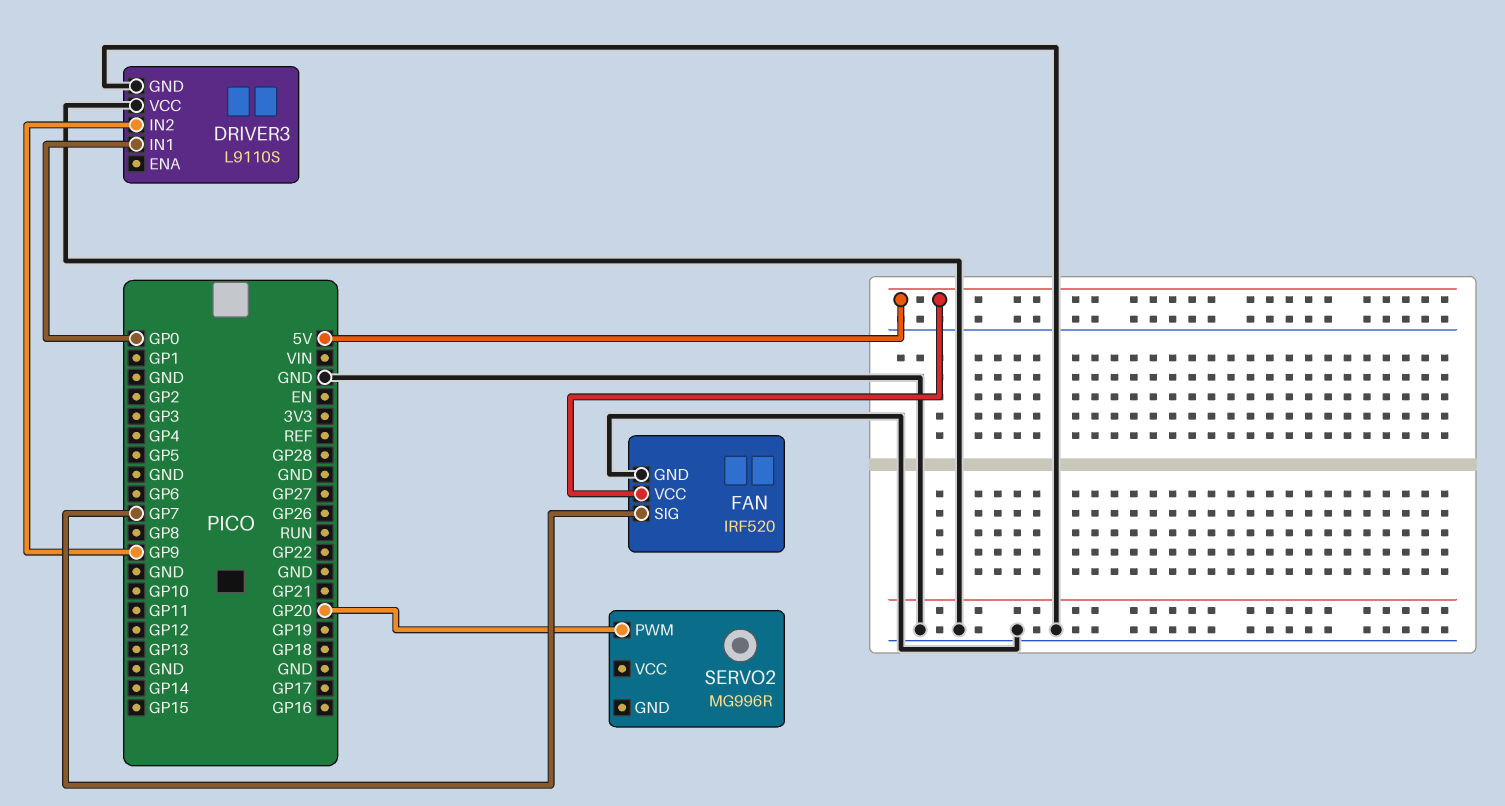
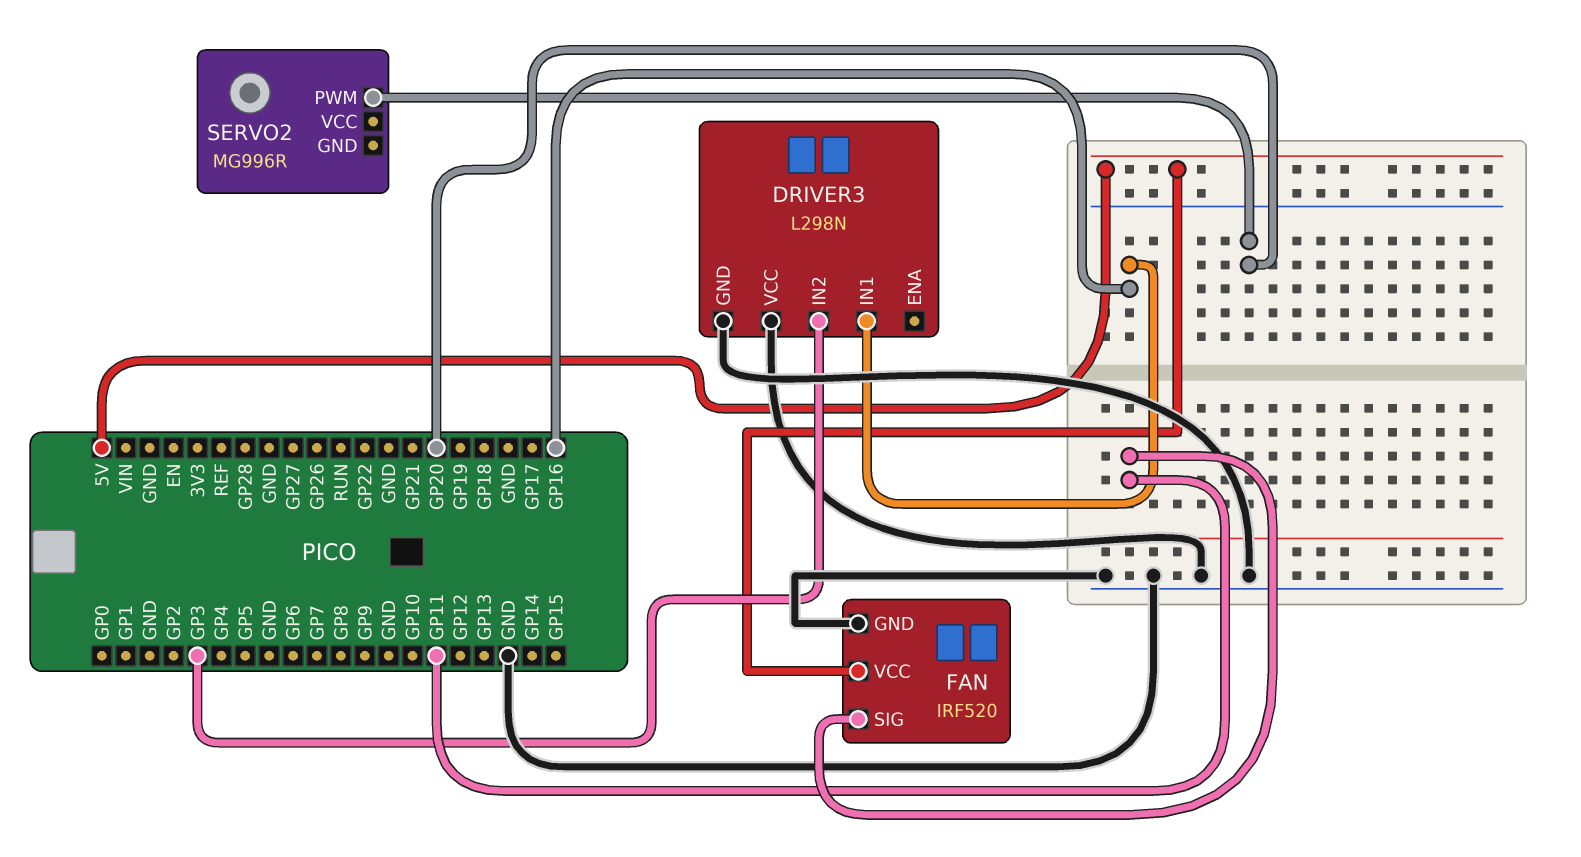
DRIVER3: L9110S -> L298N
DRIVER3 pin IN1: GP0 -> GP16
DRIVER3 pin IN2: GP9 -> GP3
FAN pin SIG: GP7 -> GP11

